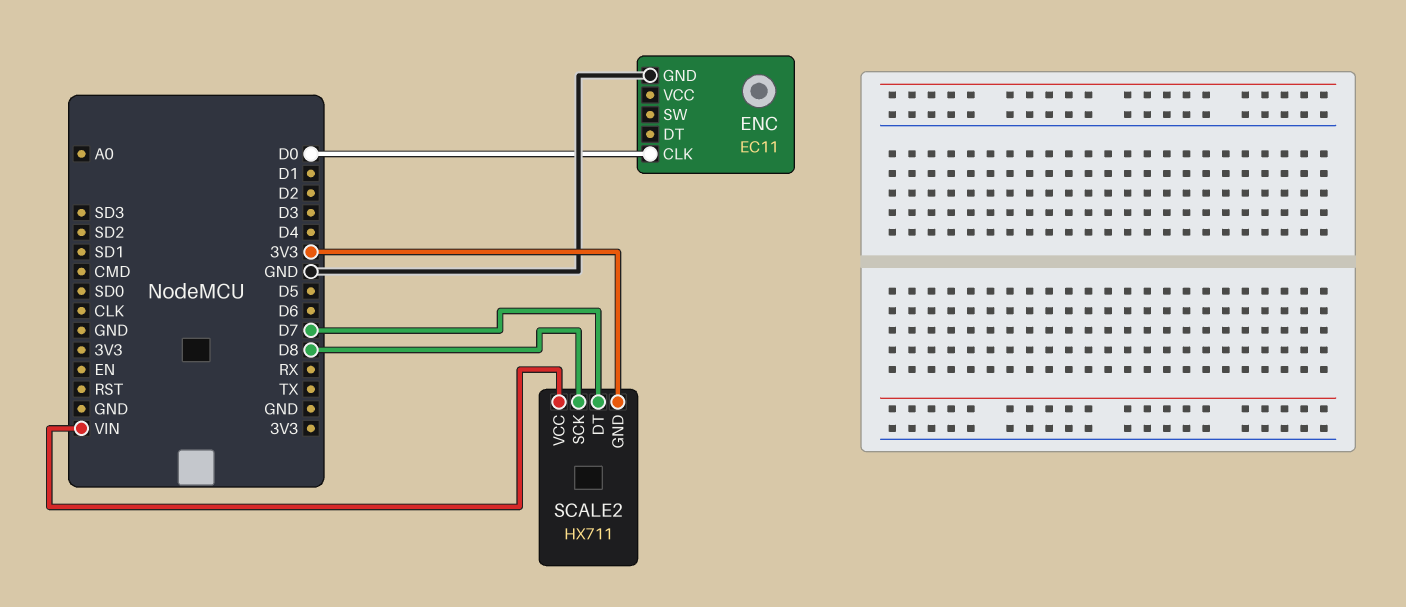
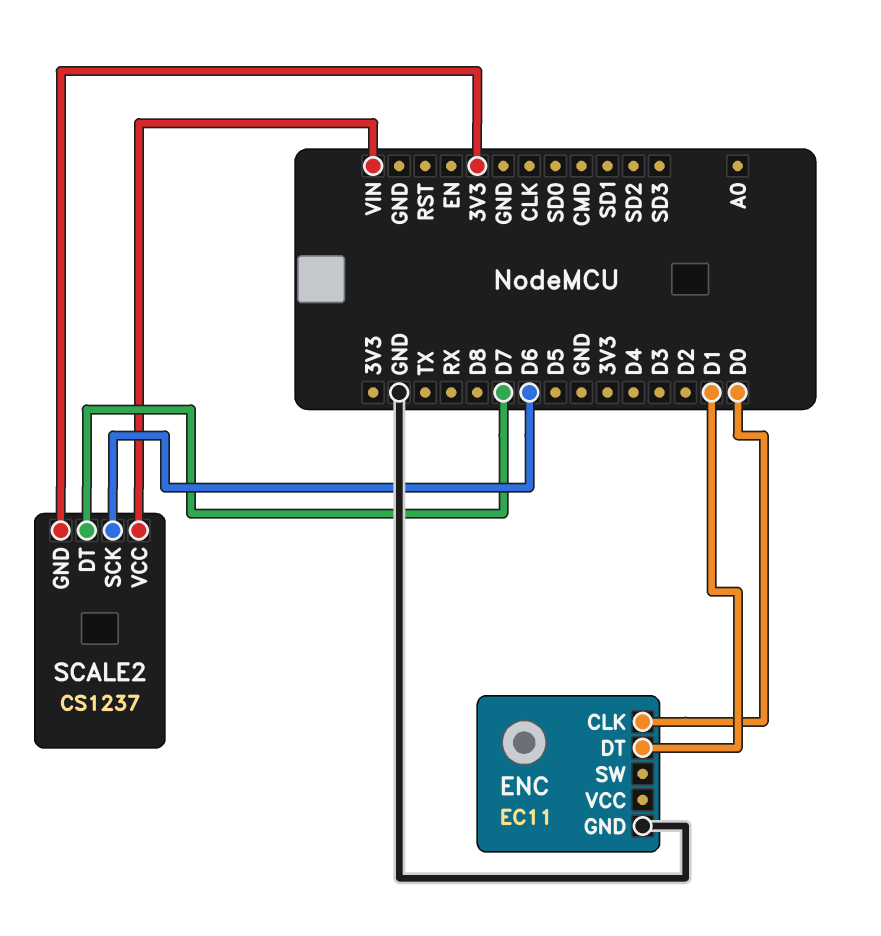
ENC pin DT: none -> D1
SCALE2: HX711 -> CS1237
SCALE2 pin SCK: D8 -> D6

